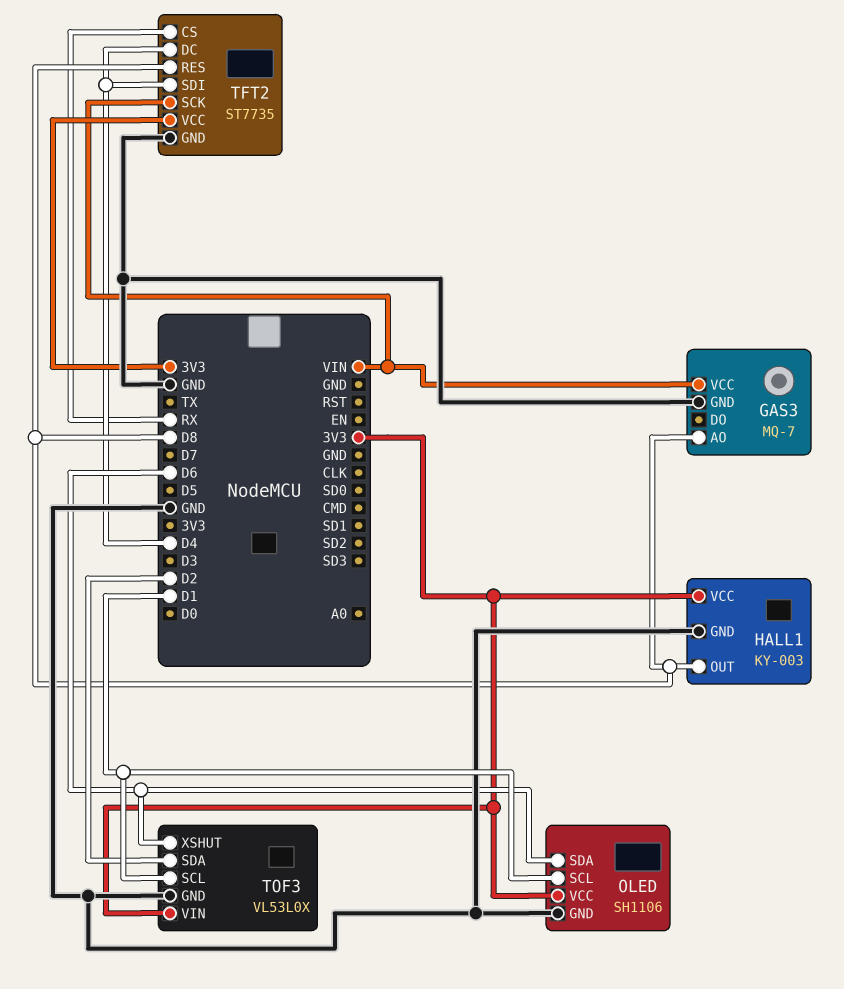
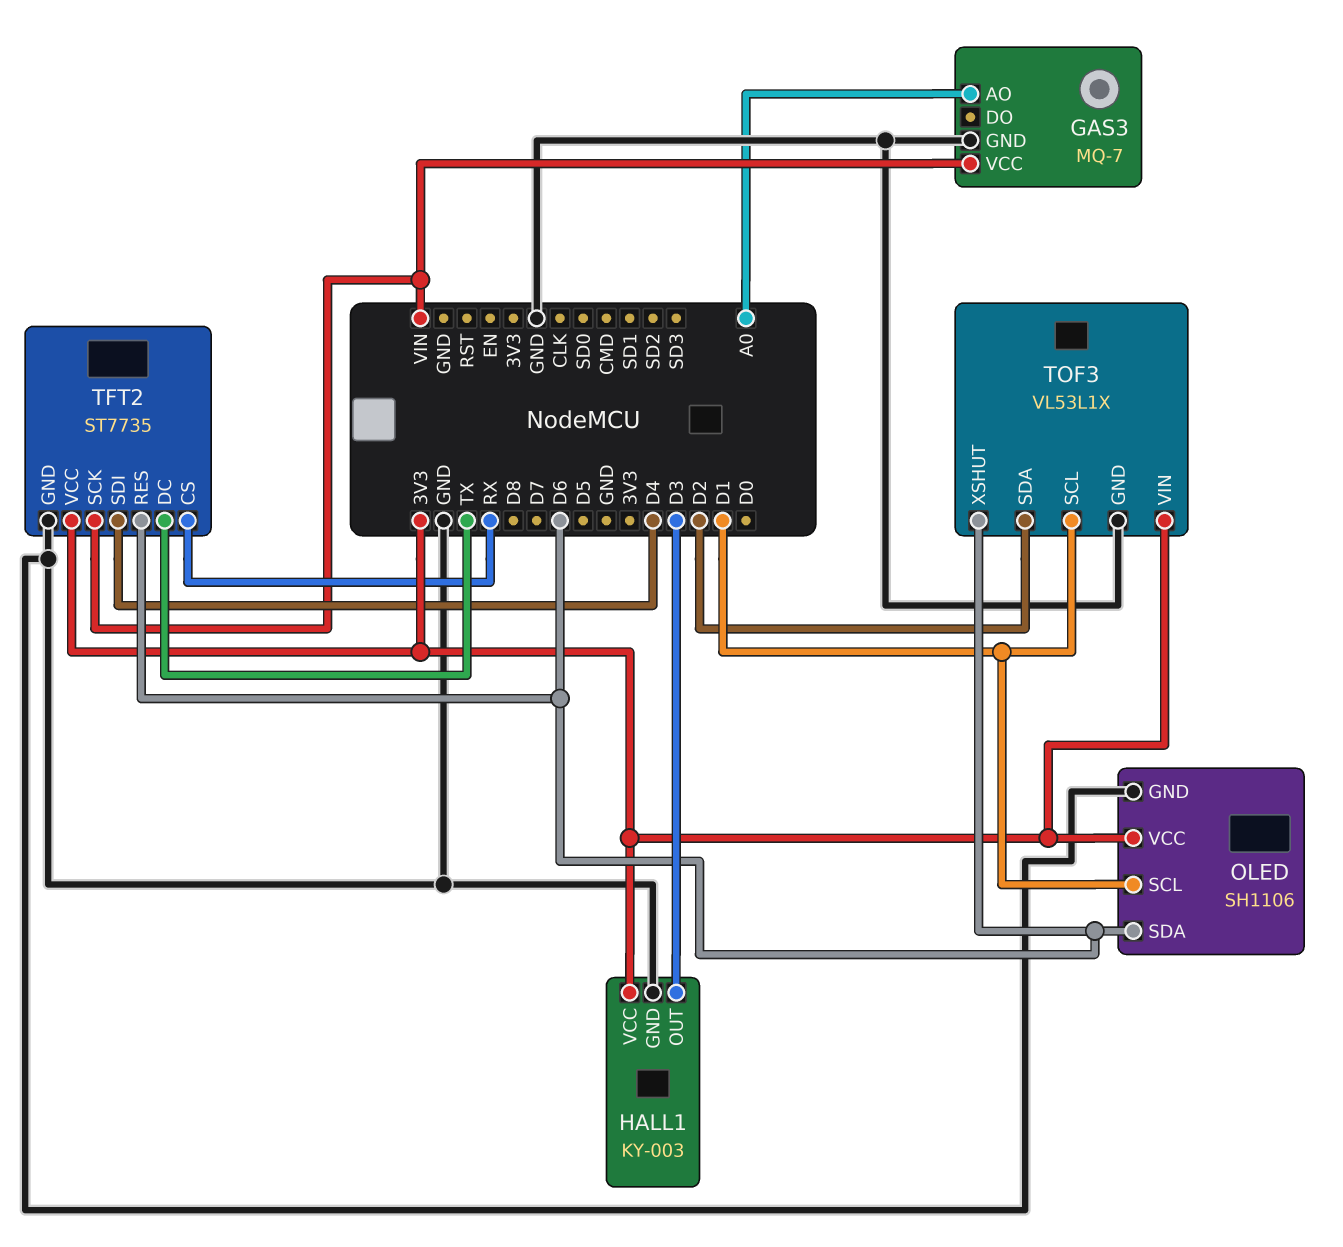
GAS3 pin AO: D8 -> A0
HALL1 pin OUT: D8 -> D3
TFT2 pin DC: D4 -> TX
TFT2 pin RES: D8 -> D6
TOF3: VL53L0X -> VL53L1X

